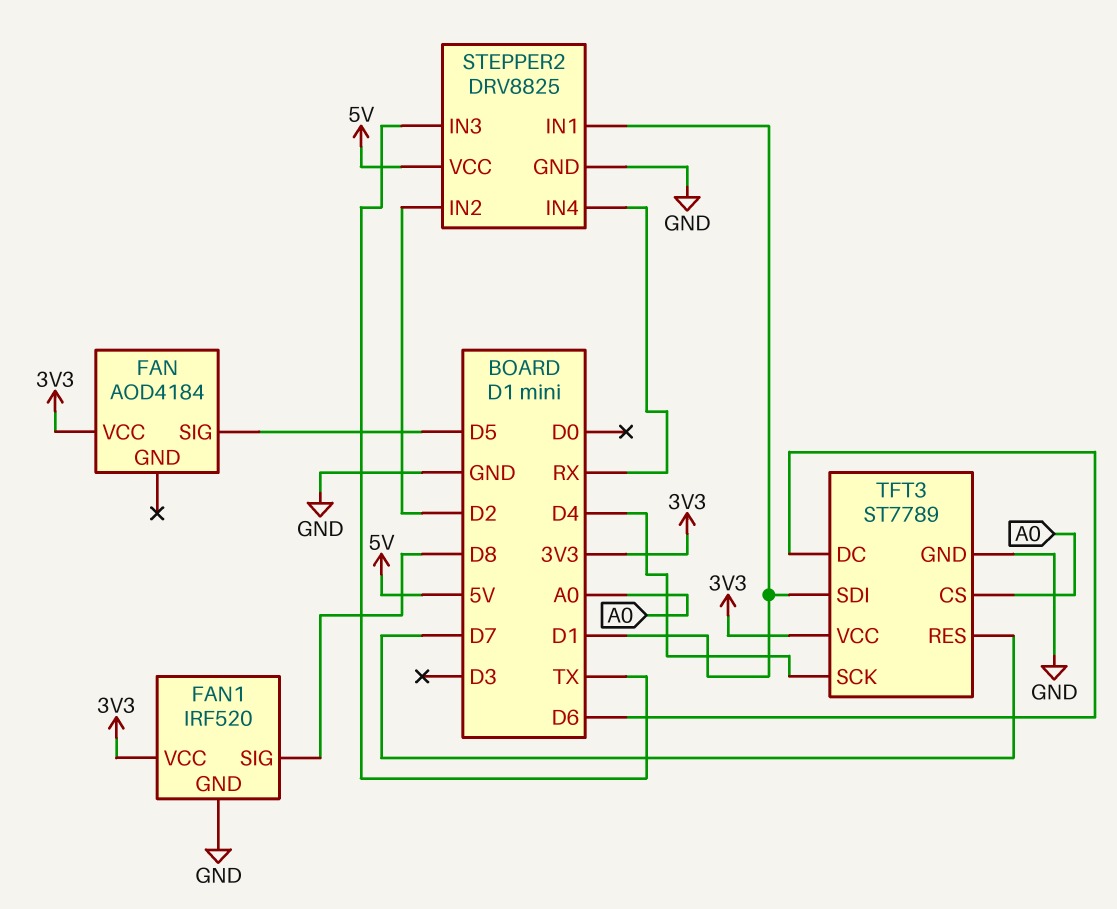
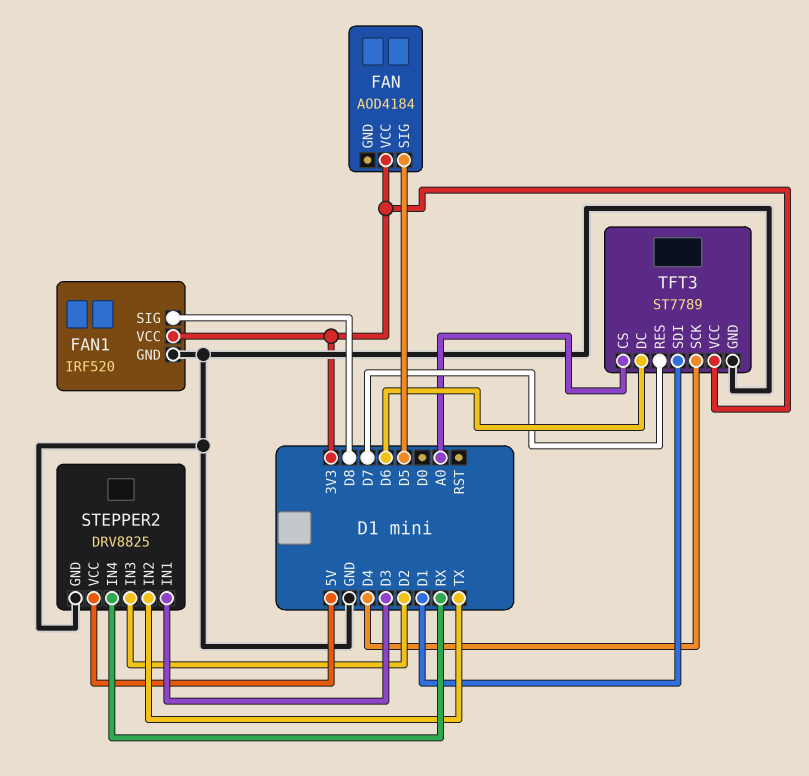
STEPPER2 pin IN1: D1 -> D3
STEPPER2 pin IN2: D2 -> TX
STEPPER2 pin IN3: TX -> D2

